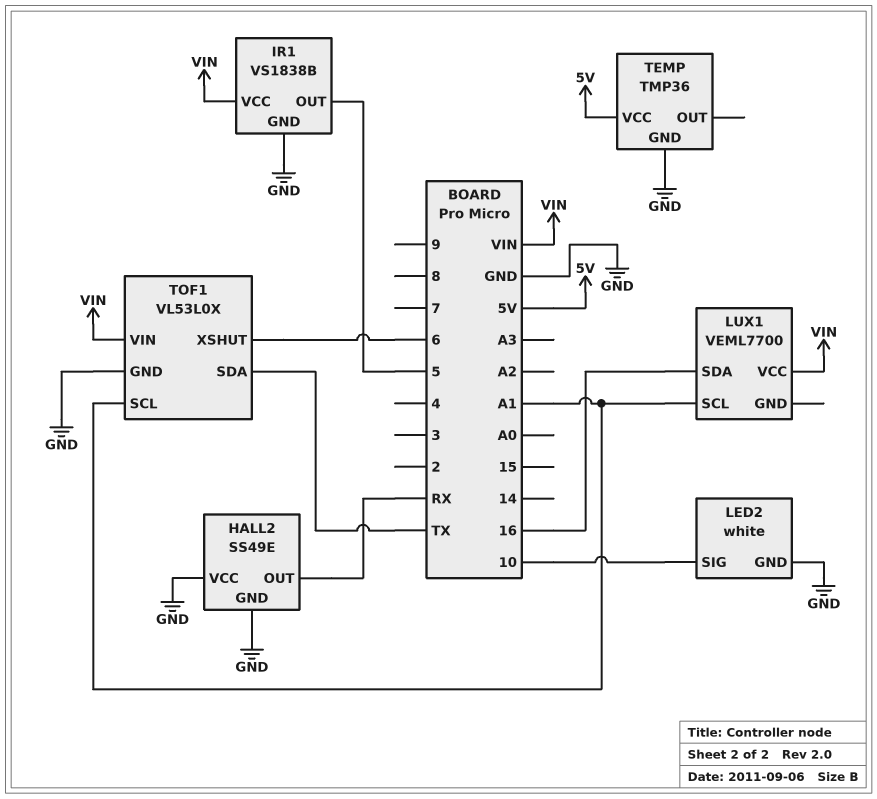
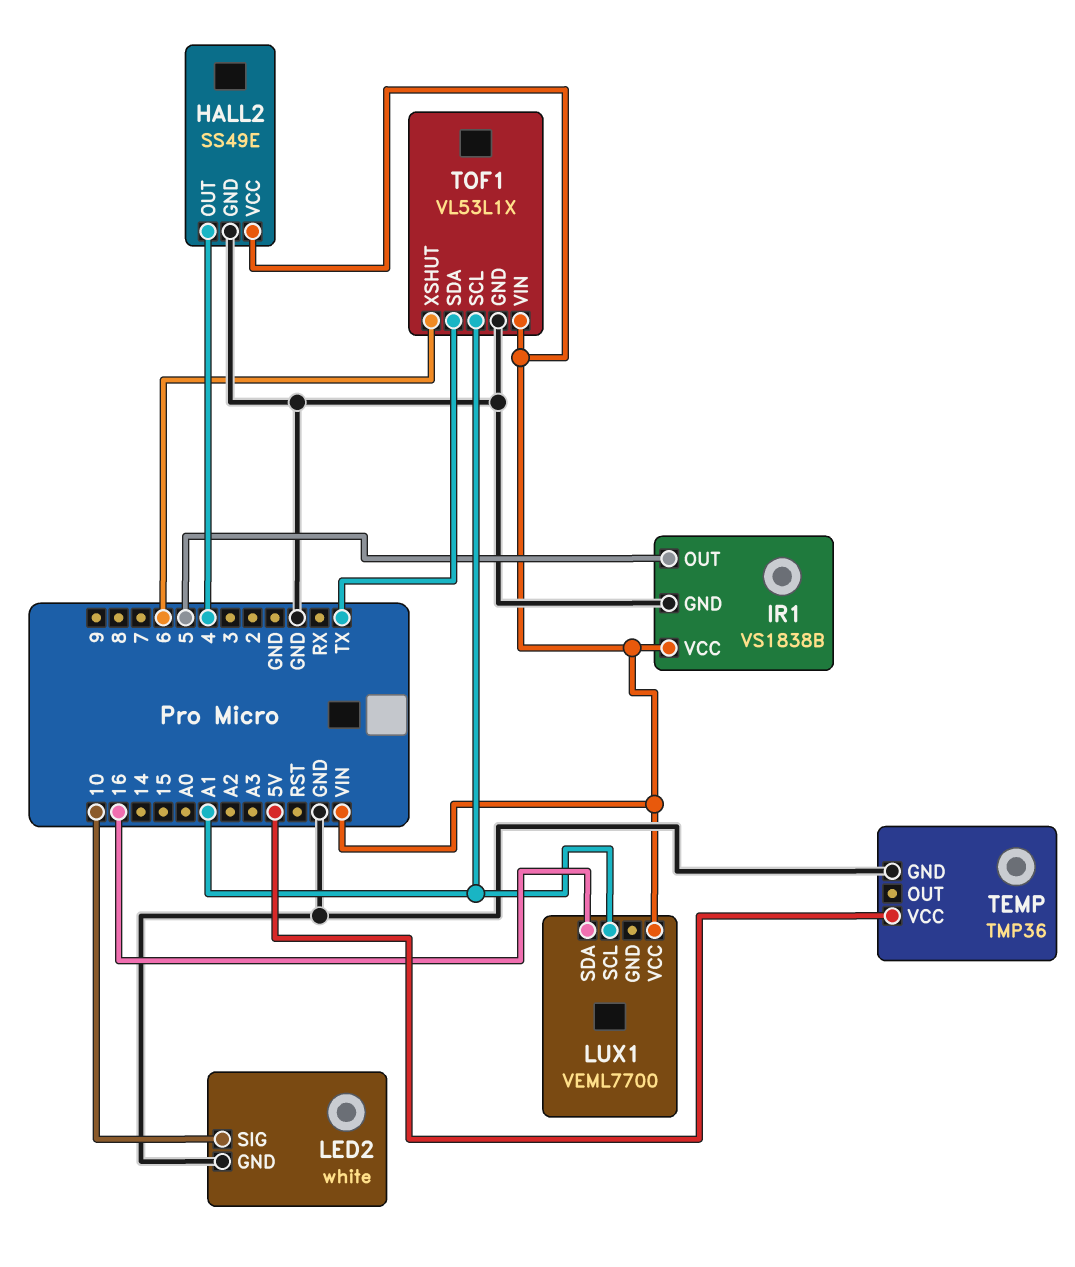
HALL2 pin OUT: RX -> 4
HALL2 pin VCC: GND -> VIN
TOF1: VL53L0X -> VL53L1X

